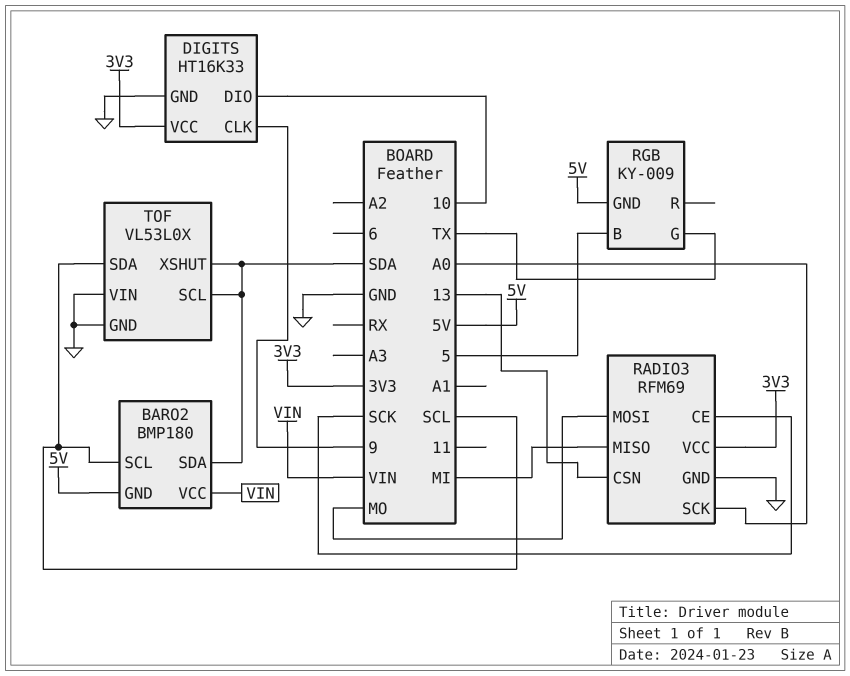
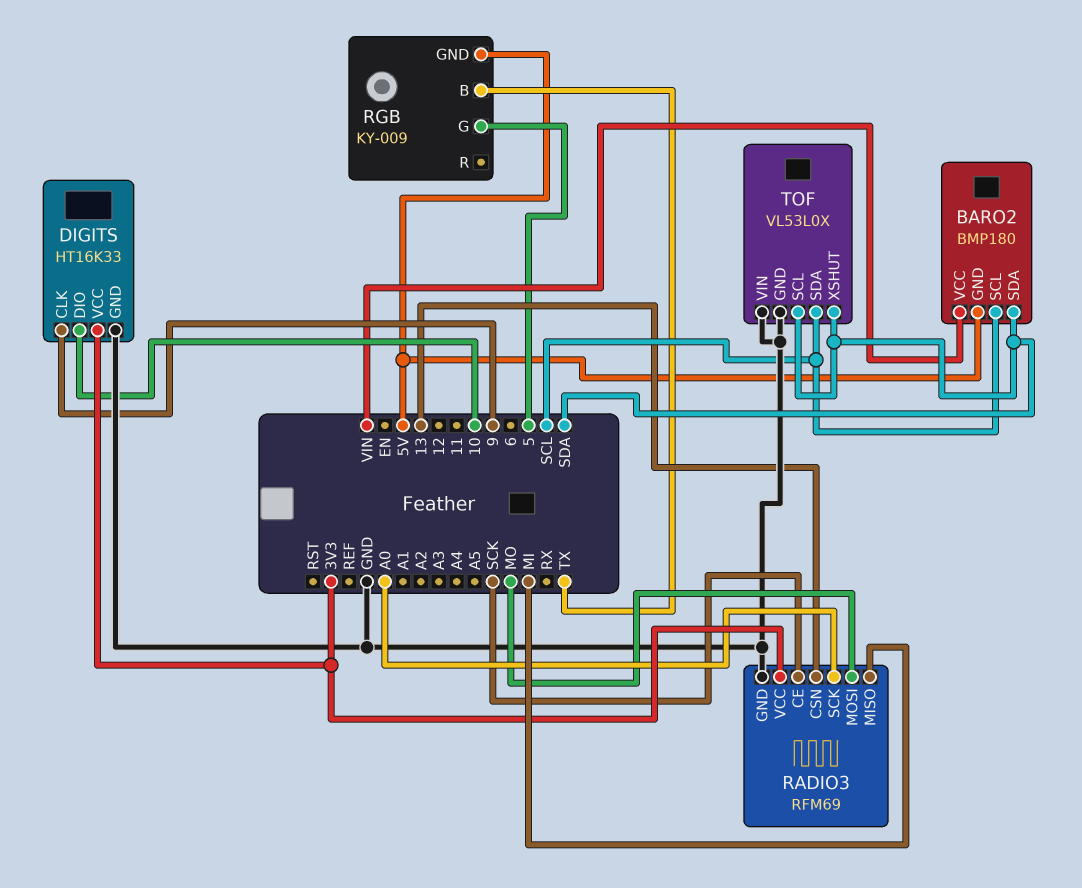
RGB pin B: 5 -> TX
RGB pin G: TX -> 5

